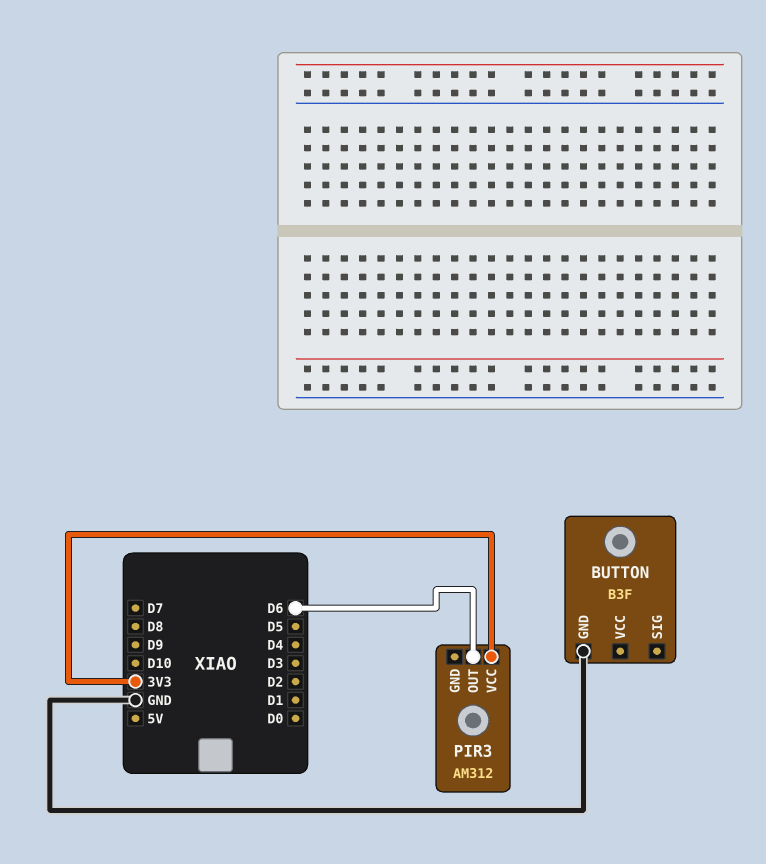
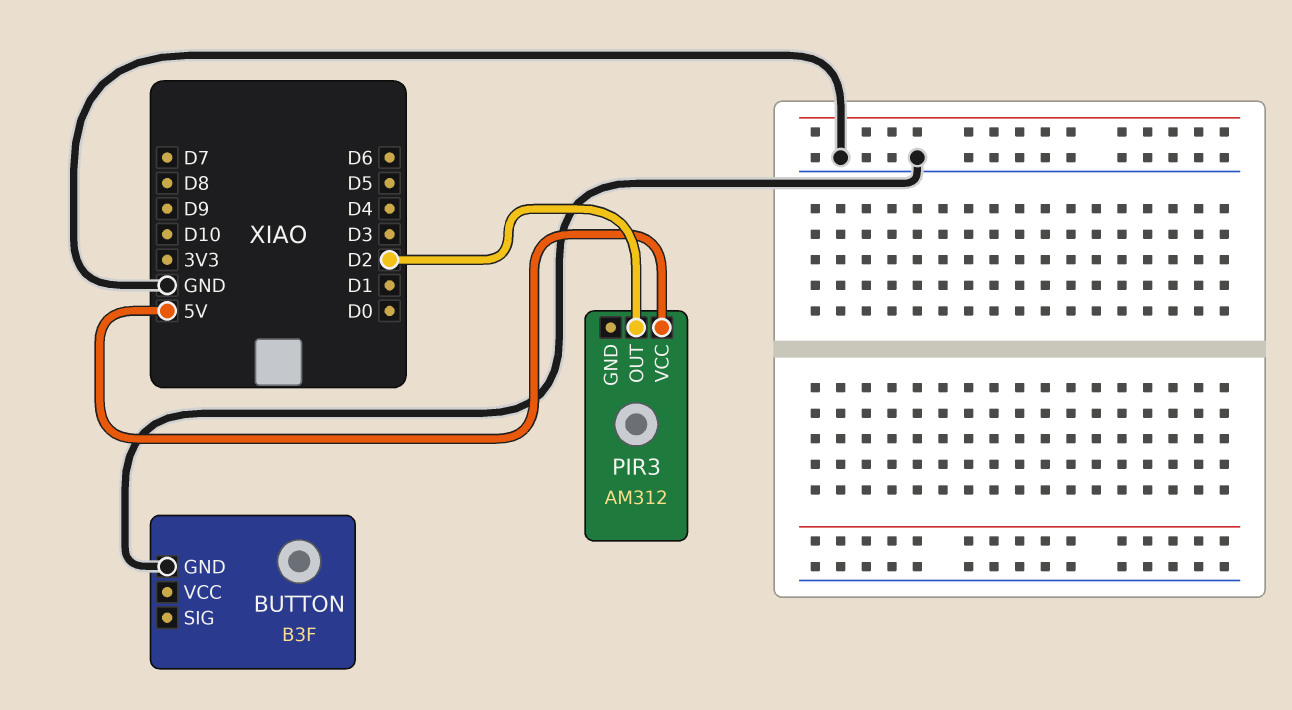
PIR3 pin OUT: D6 -> D2
PIR3 pin VCC: 3V3 -> 5V

